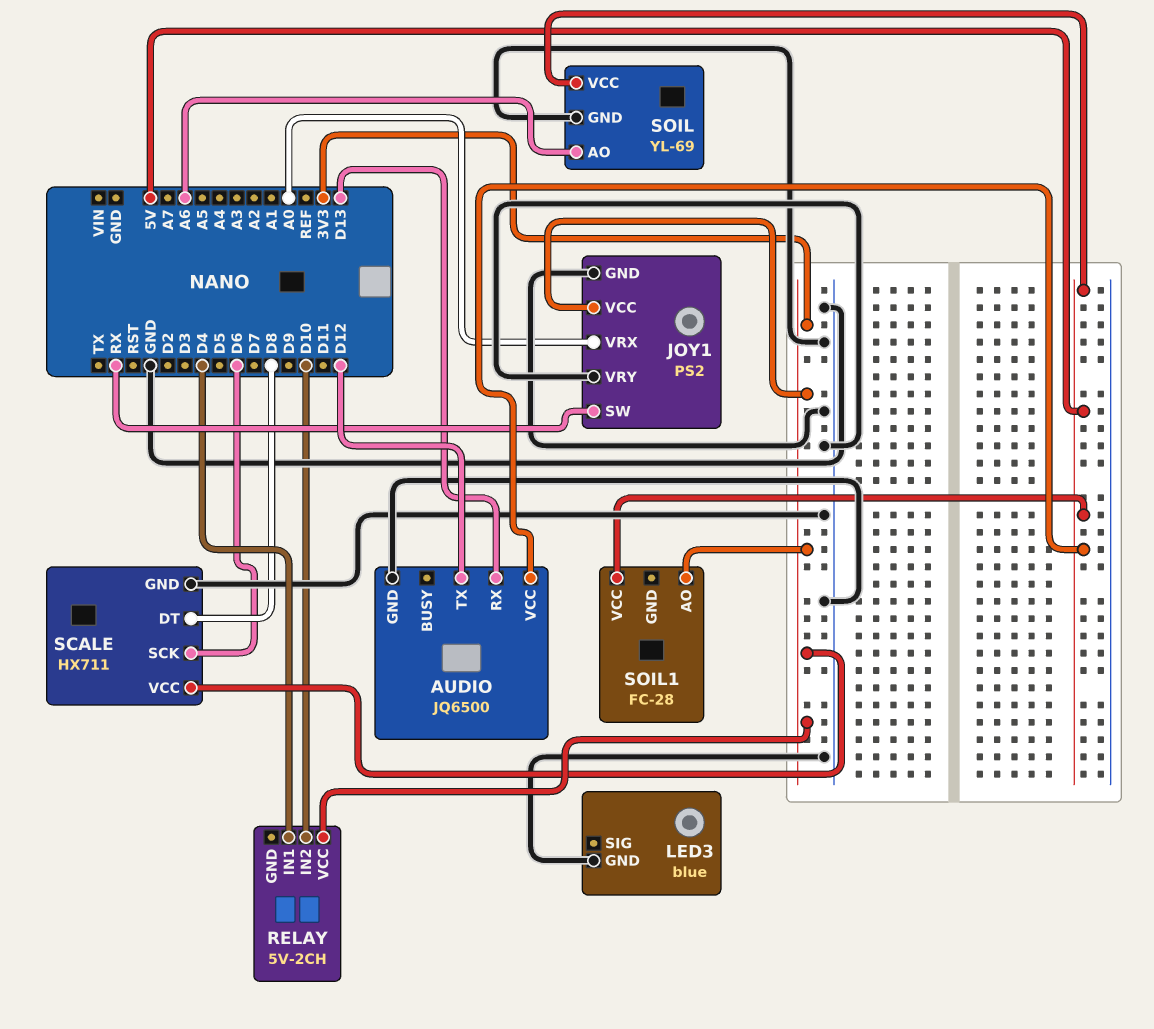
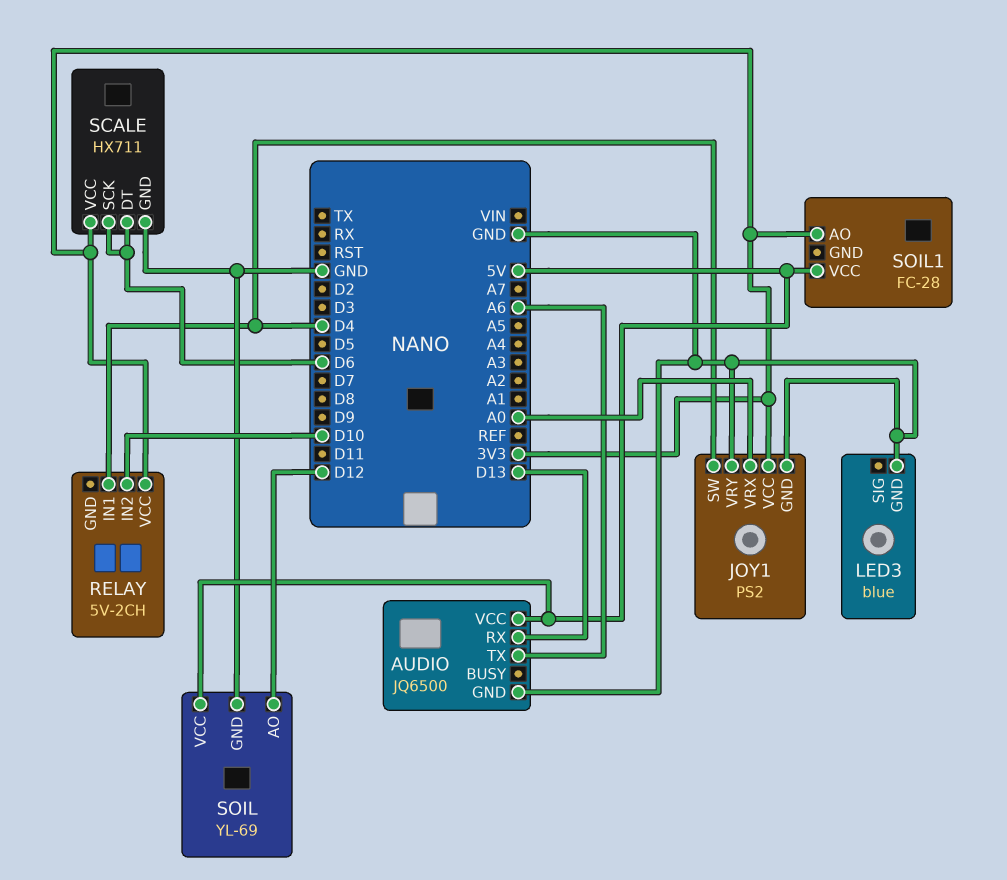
AUDIO pin TX: D12 -> A6
JOY1 pin SW: RX -> D4
SCALE pin DT: D8 -> D6
SOIL pin AO: A6 -> D12

